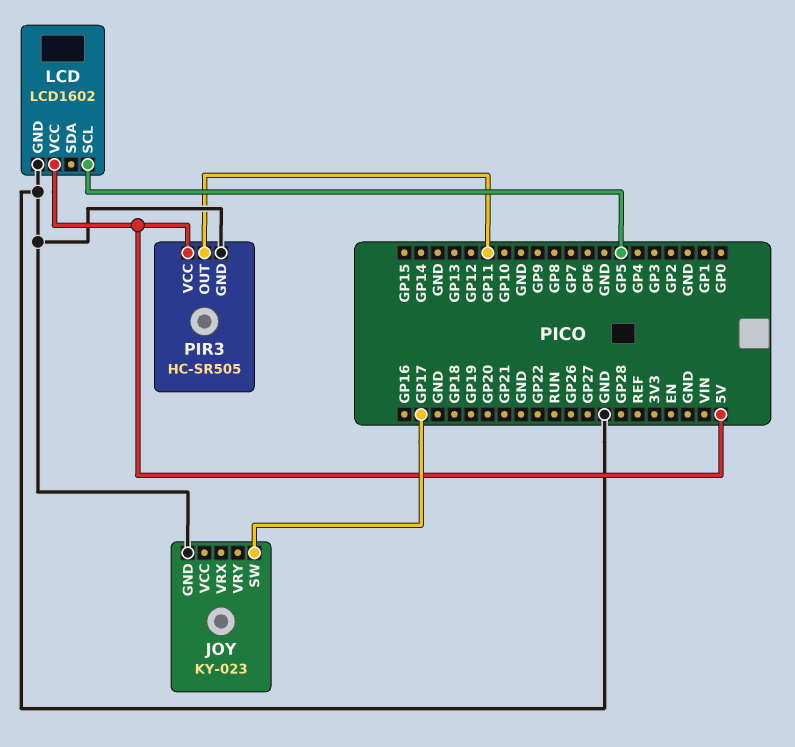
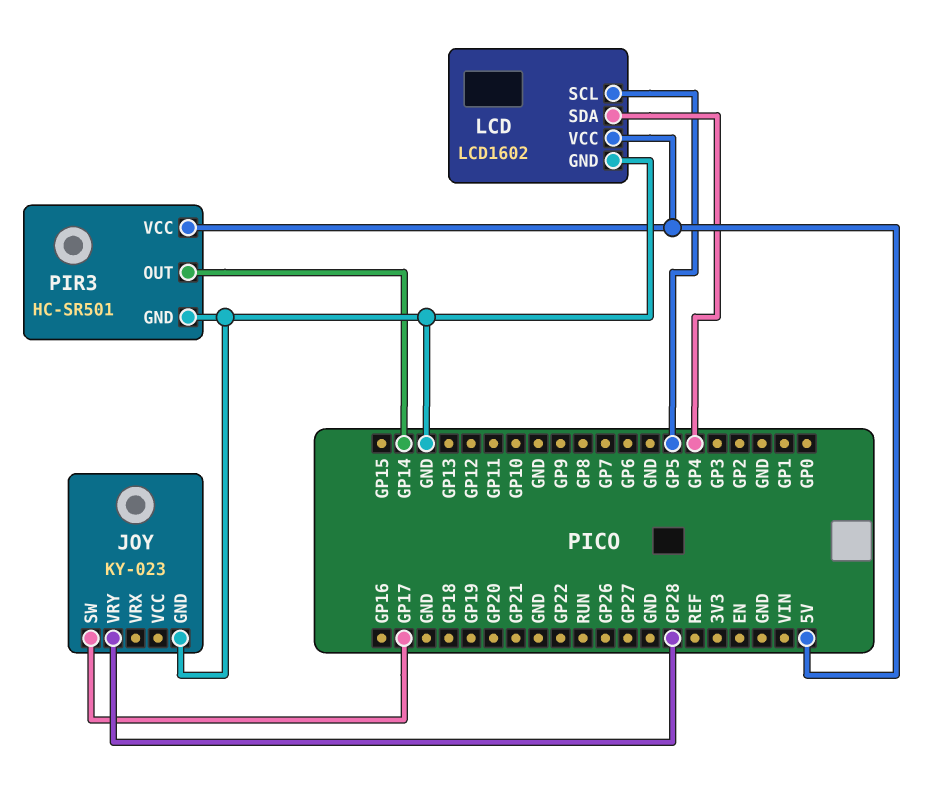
JOY pin VRY: none -> GP28
LCD pin SDA: none -> GP4
PIR3: HC-SR505 -> HC-SR501
PIR3 pin OUT: GP11 -> GP14

